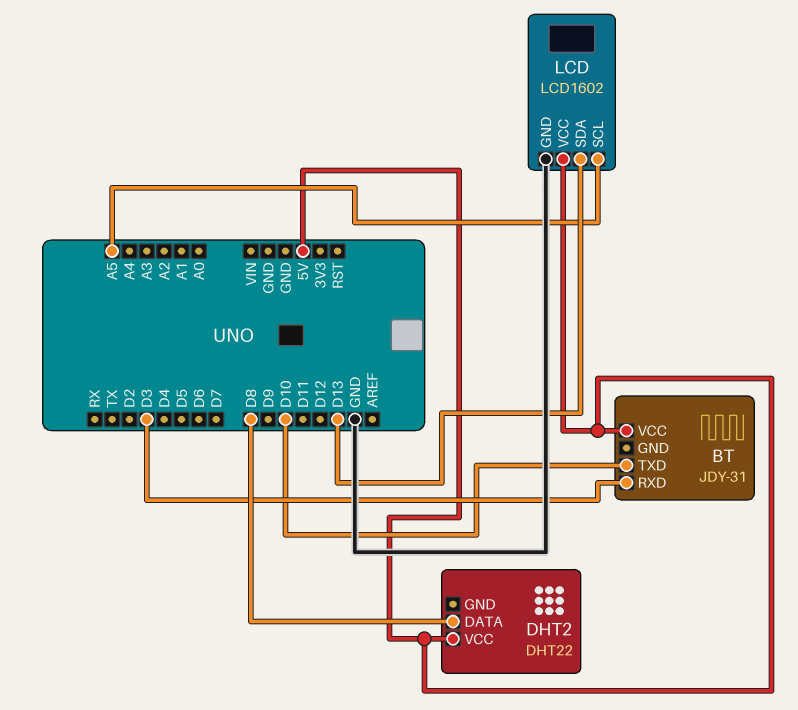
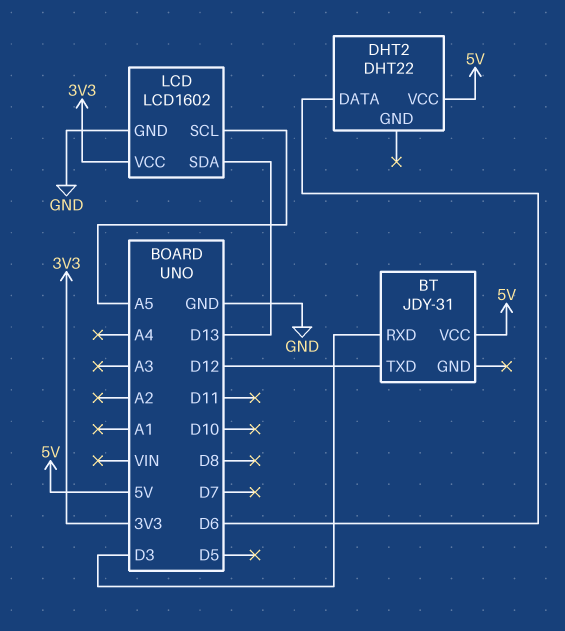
BT pin TXD: D10 -> D12
DHT2 pin DATA: D8 -> D6
LCD pin VCC: 5V -> 3V3

